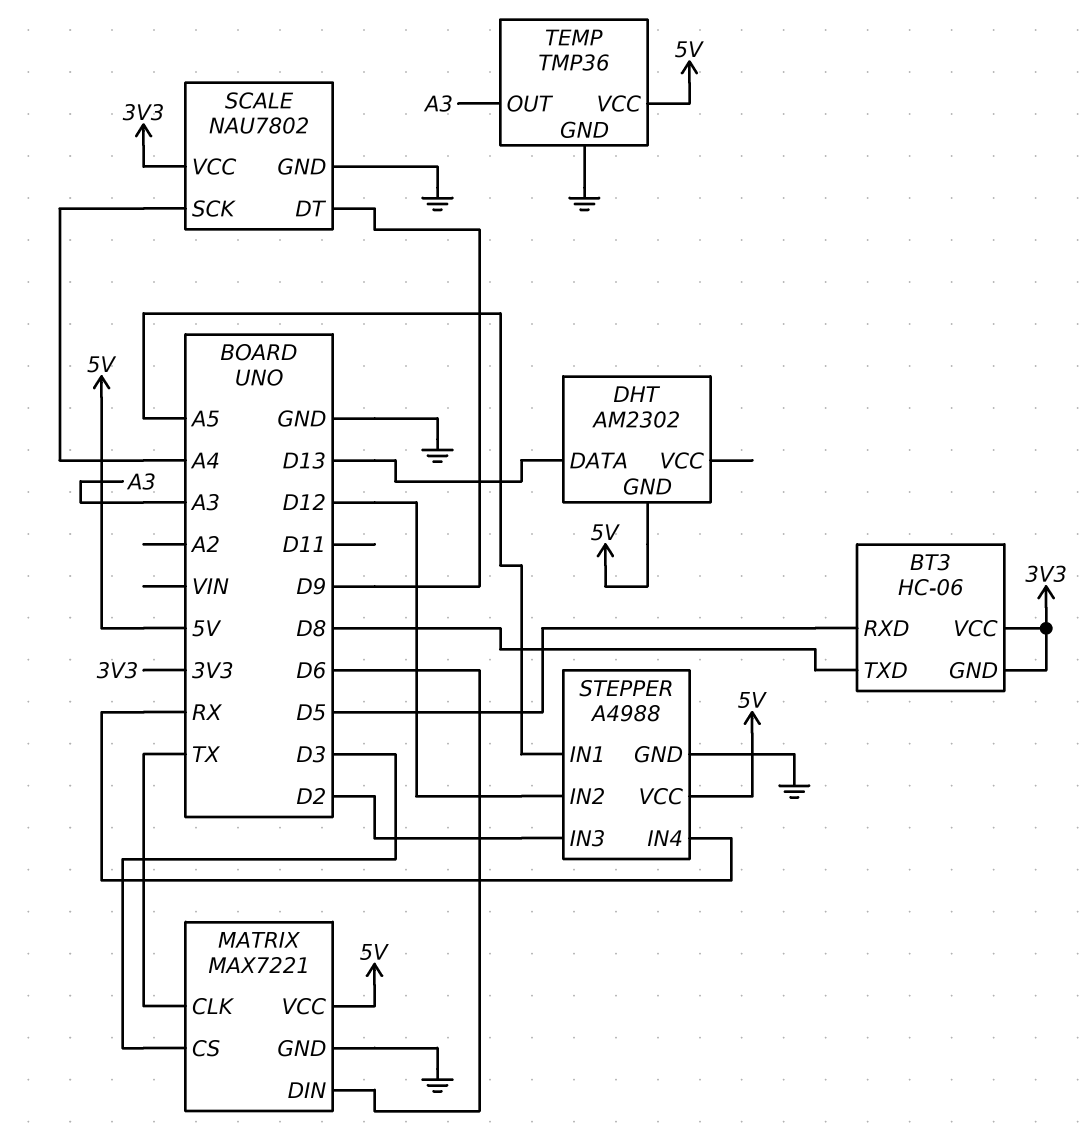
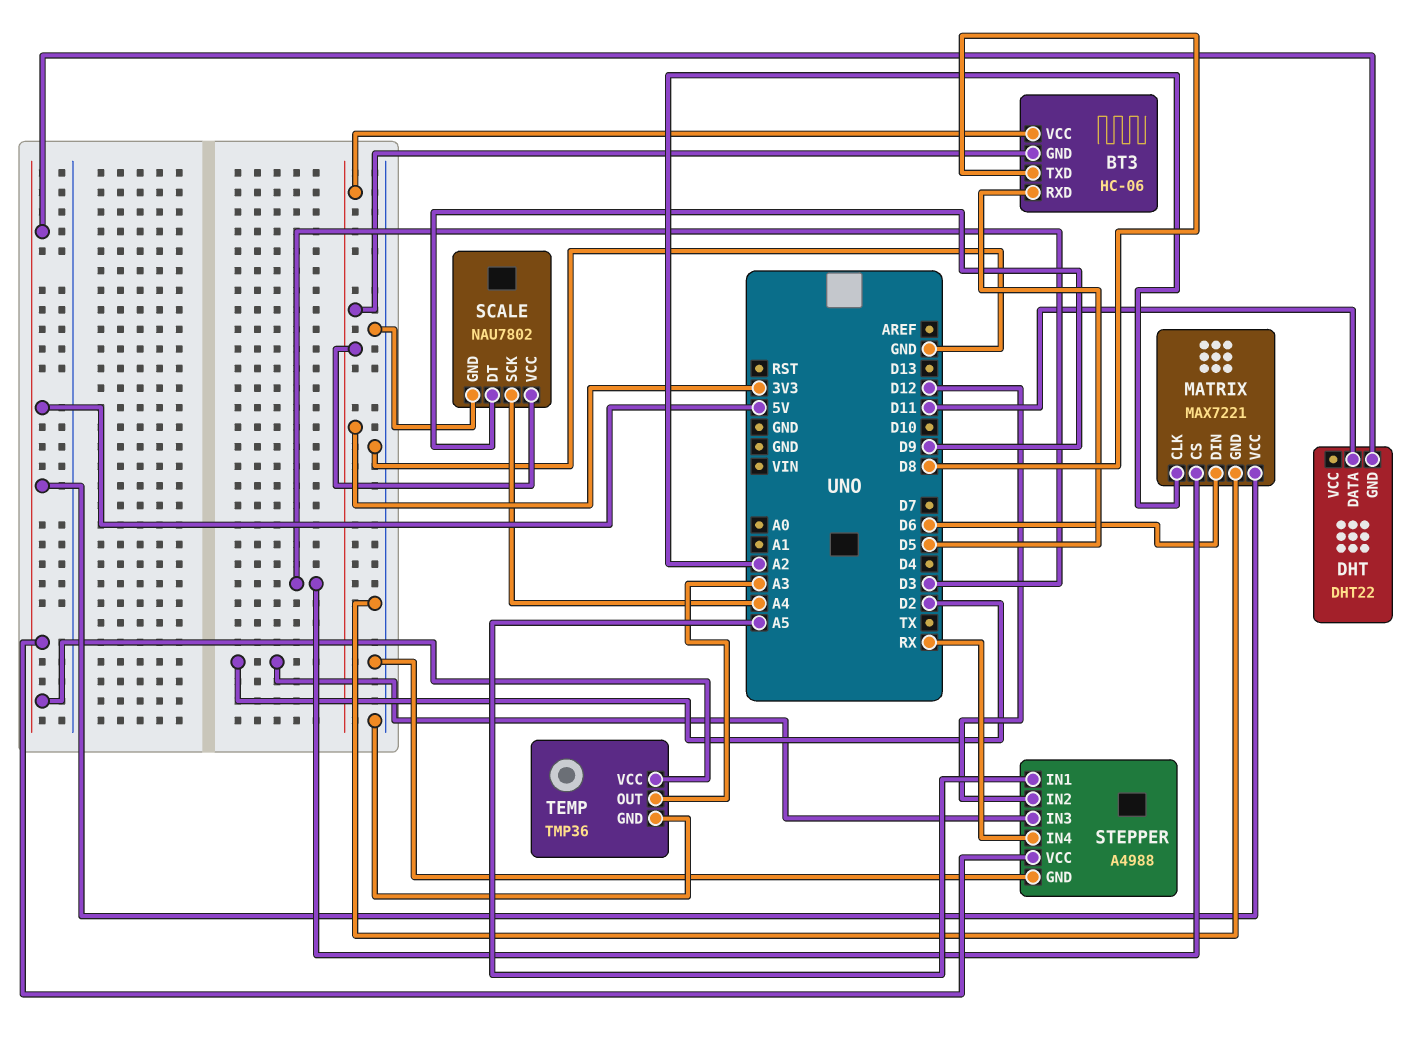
DHT: AM2302 -> DHT22
DHT pin DATA: D13 -> D11
MATRIX pin CLK: TX -> A2

